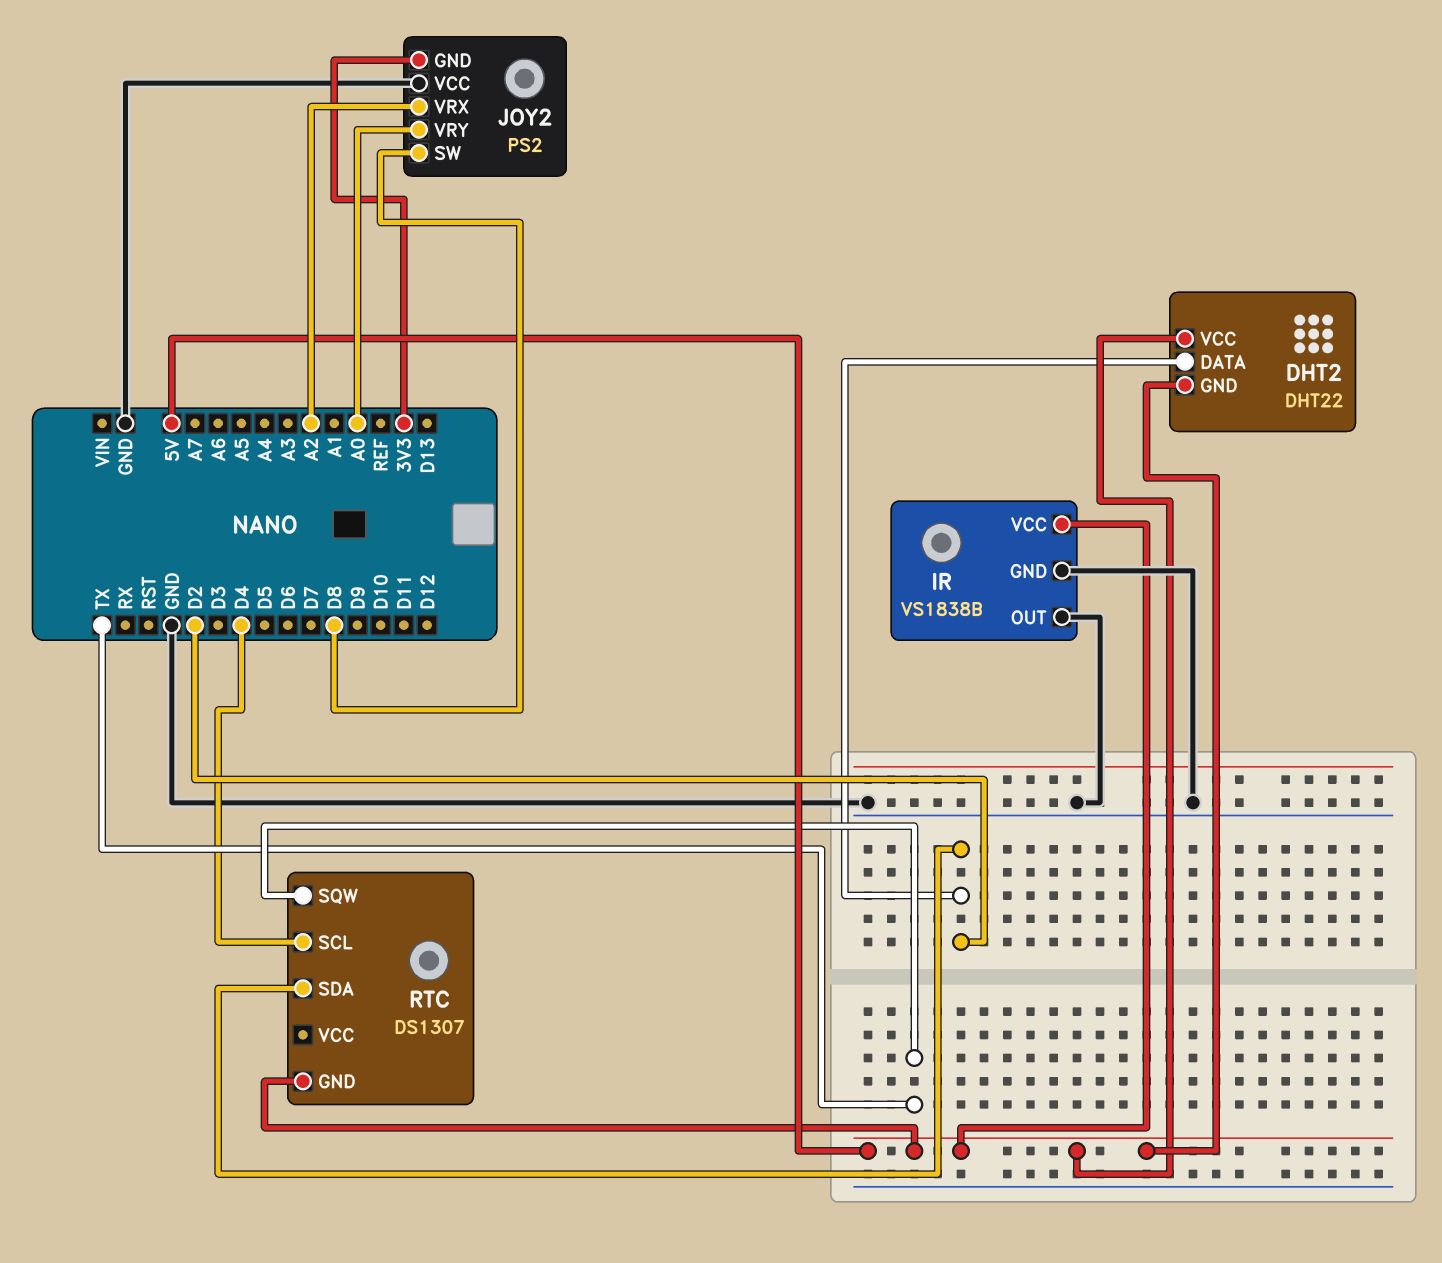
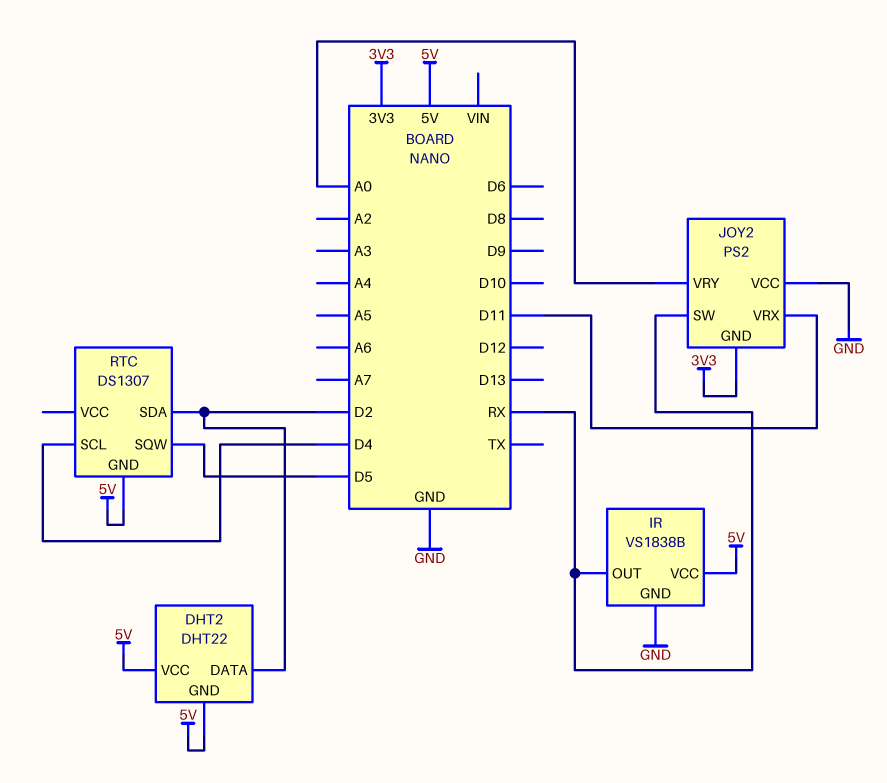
IR pin OUT: GND -> RX
JOY2 pin SW: D8 -> RX
JOY2 pin VRX: A2 -> D11
RTC pin SQW: TX -> D5

